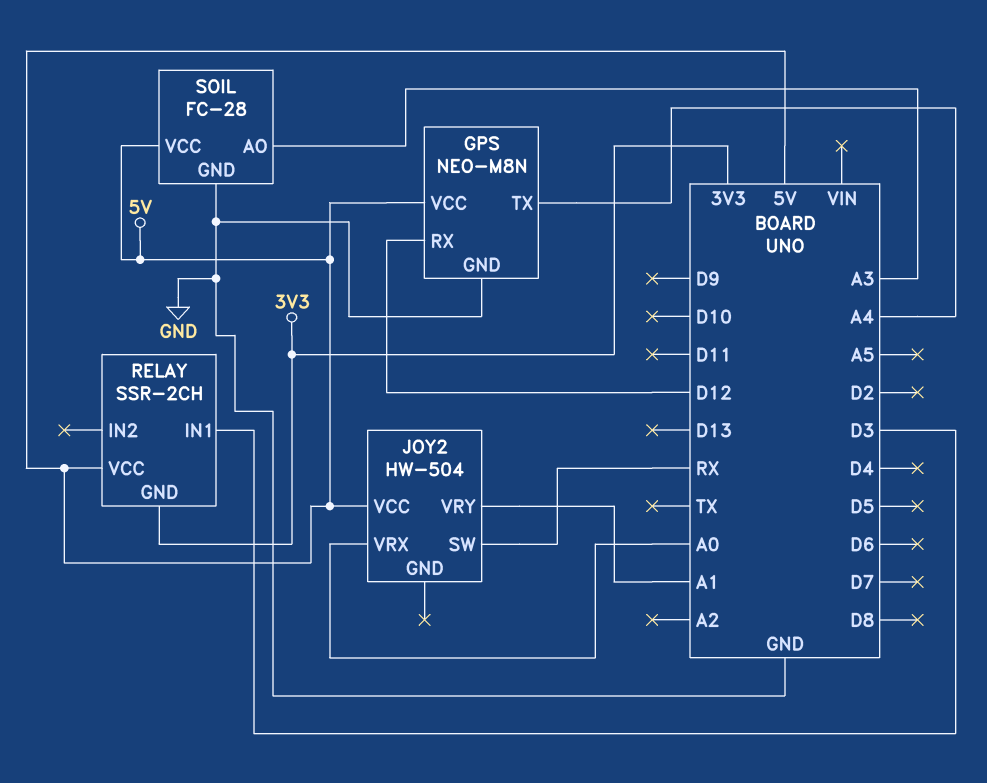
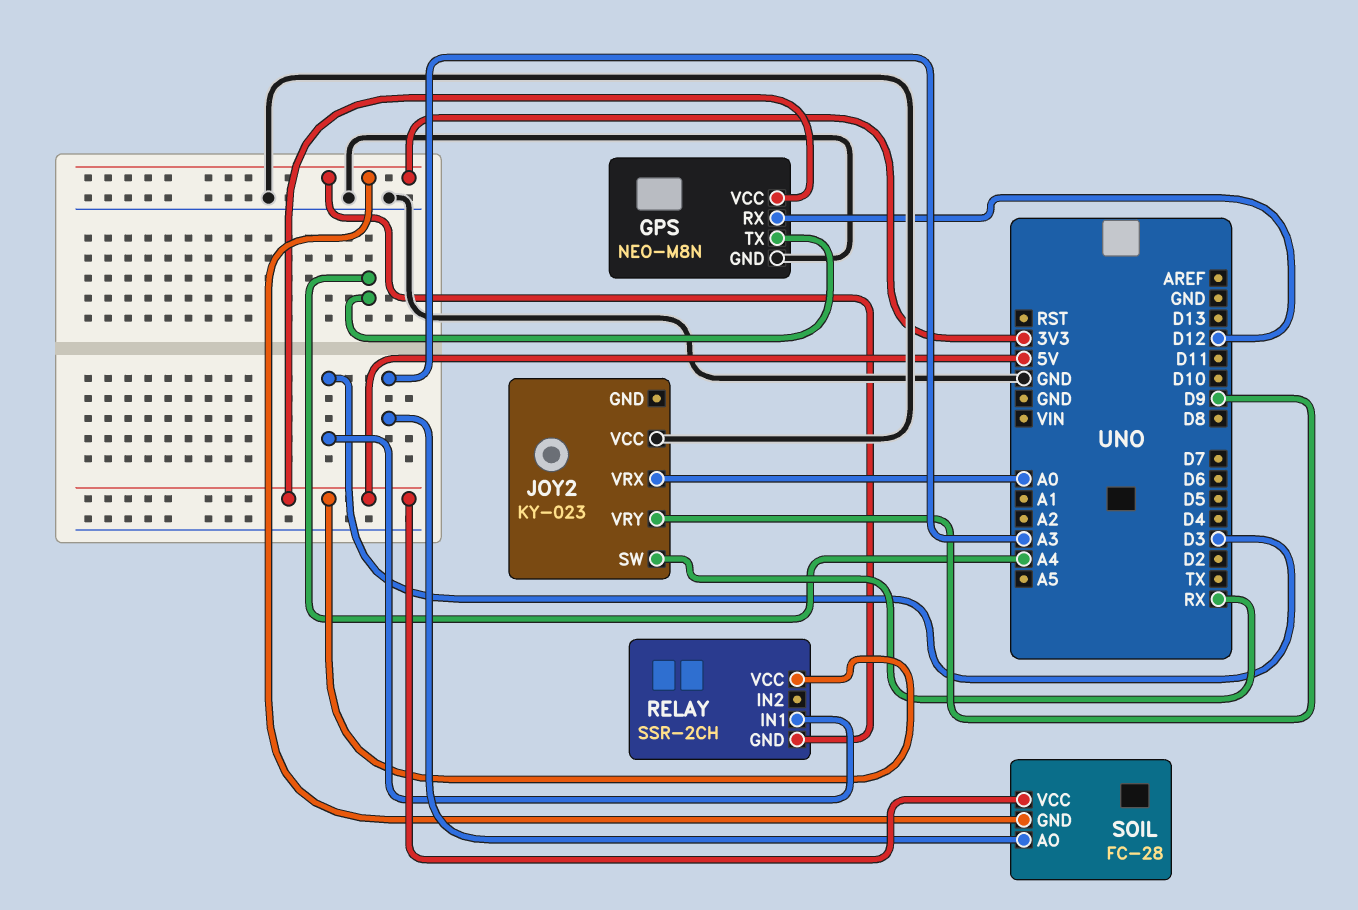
JOY2: HW-504 -> KY-023
JOY2 pin VCC: 5V -> GND
JOY2 pin VRY: A1 -> D9
SOIL pin GND: GND -> 3V3

